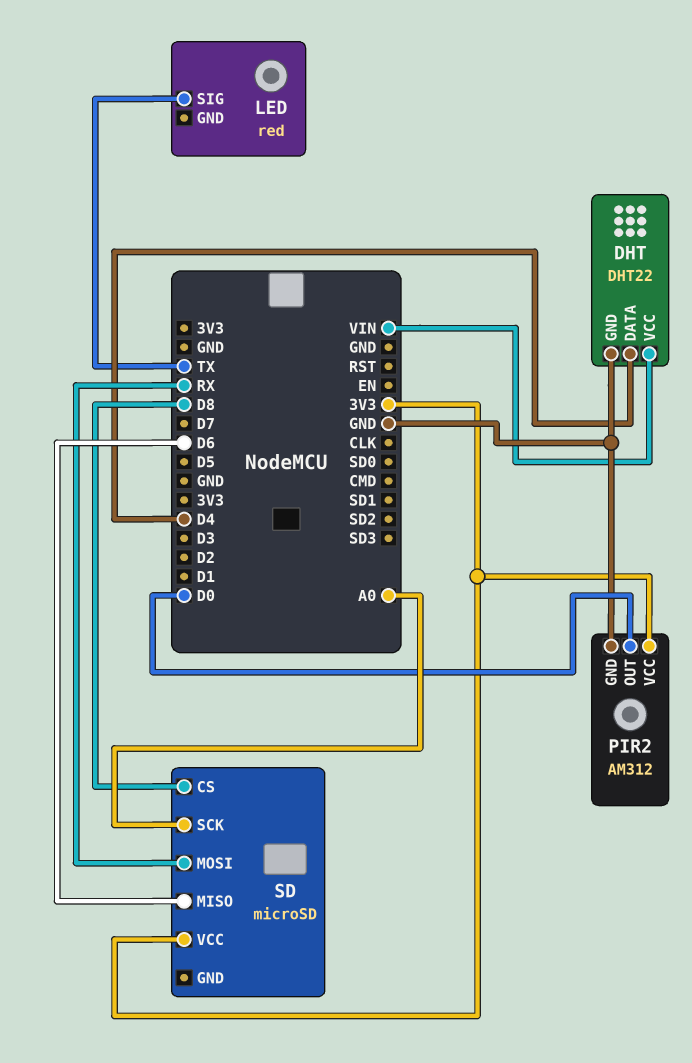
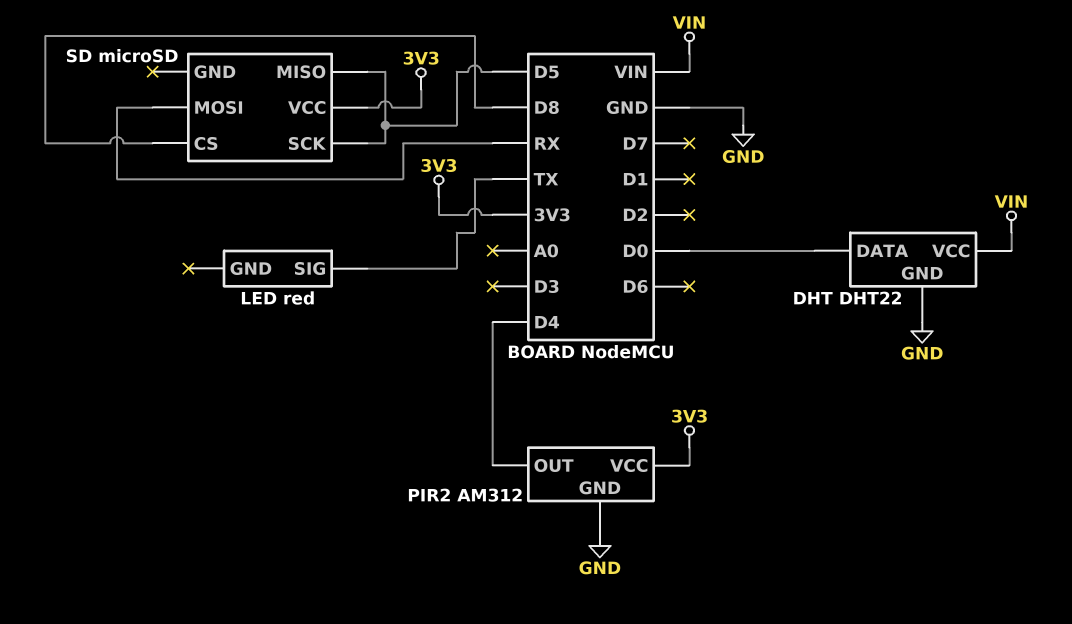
DHT pin DATA: D4 -> D0
PIR2 pin OUT: D0 -> D4
SD pin MISO: D6 -> D5
SD pin SCK: A0 -> D5

